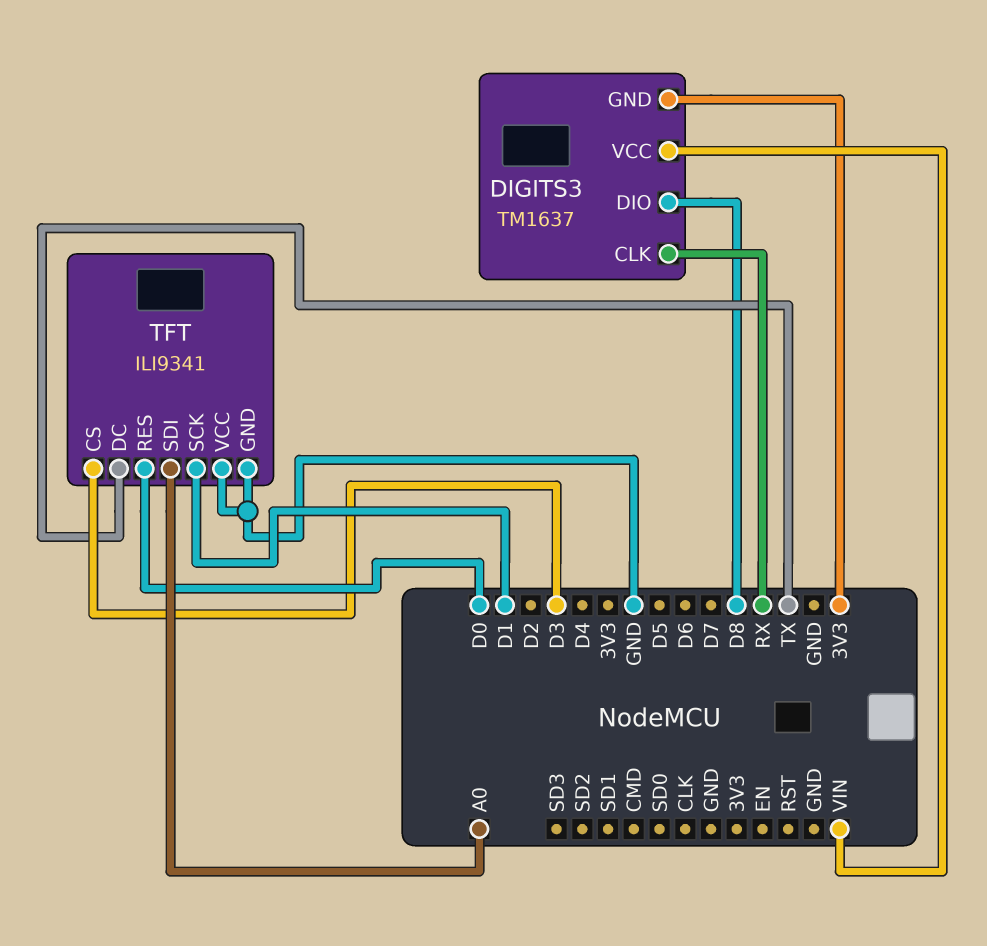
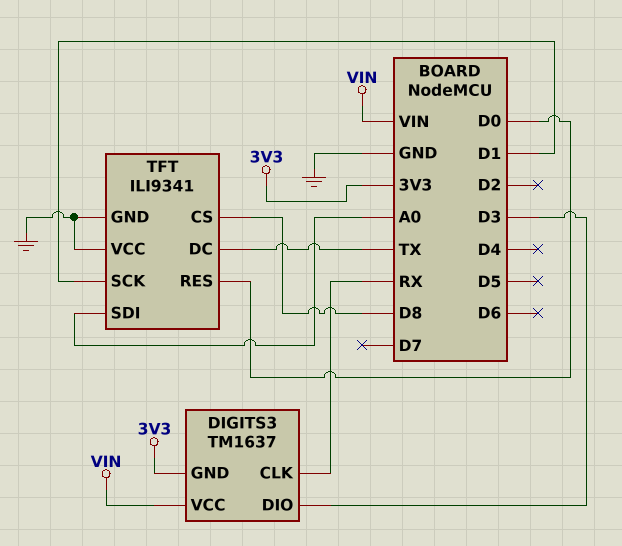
DIGITS3 pin DIO: D8 -> D3
TFT pin CS: D3 -> D8

